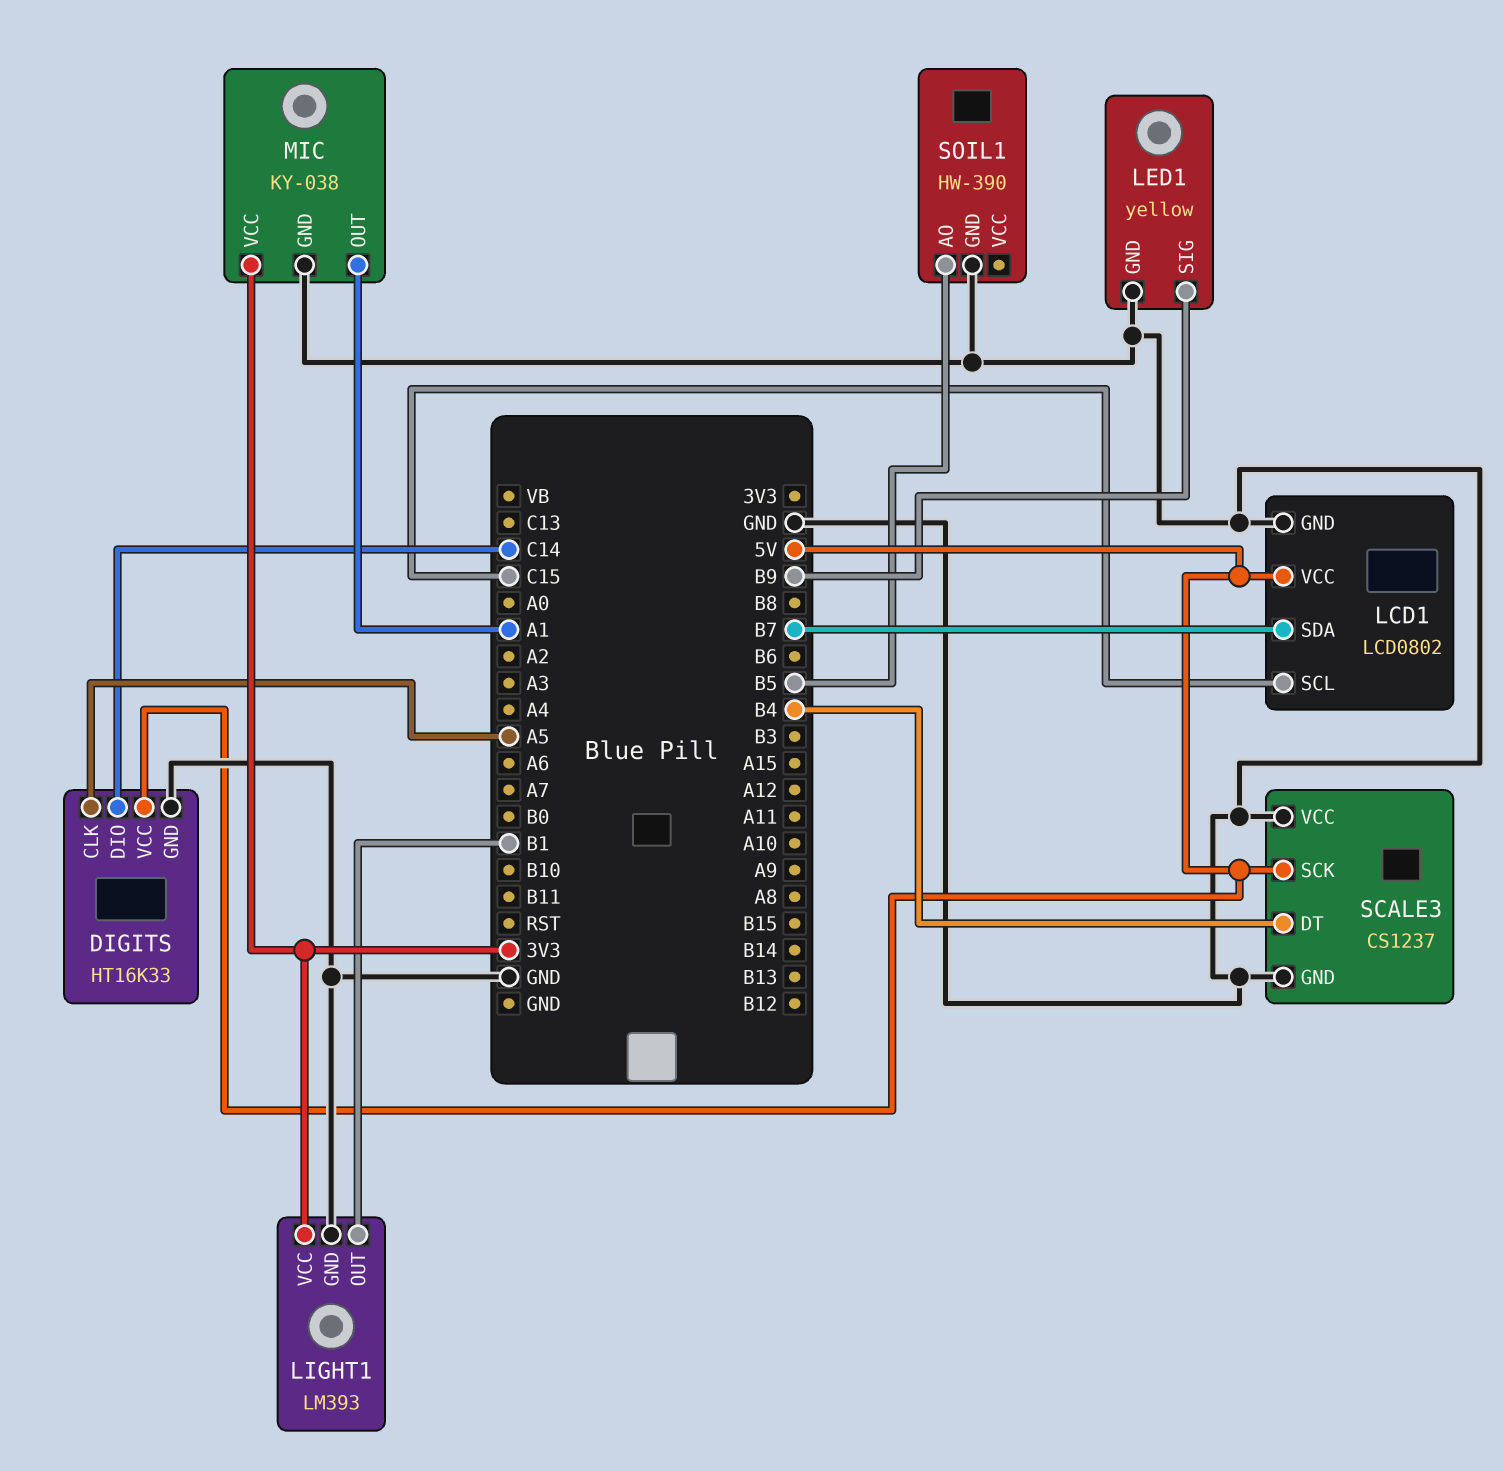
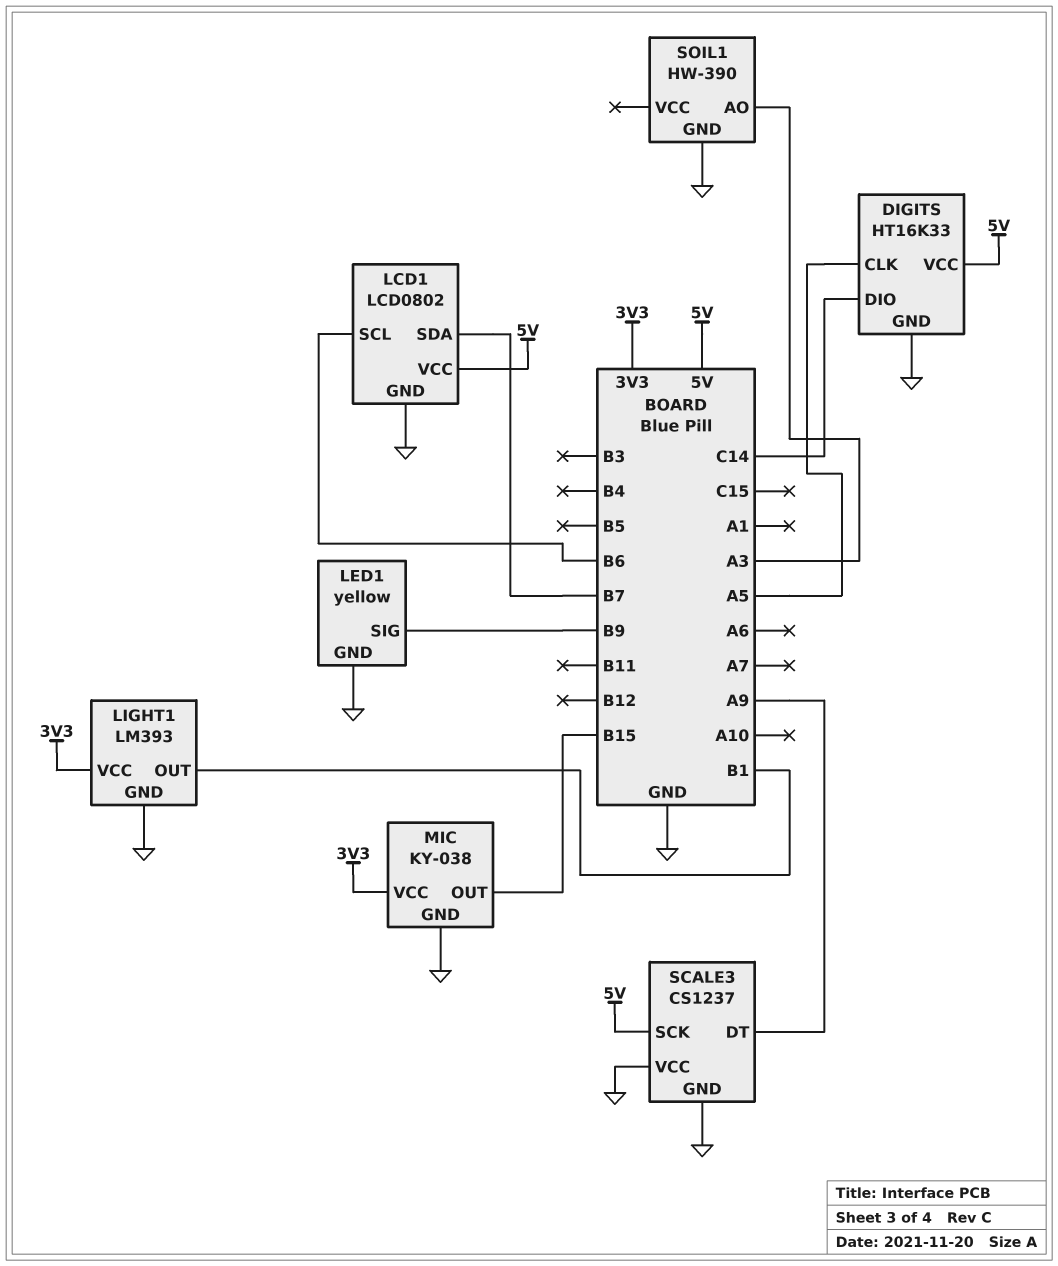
LCD1 pin SCL: C15 -> B6
MIC pin OUT: A1 -> B15
SCALE3 pin DT: B4 -> A9
SOIL1 pin AO: B5 -> A3

